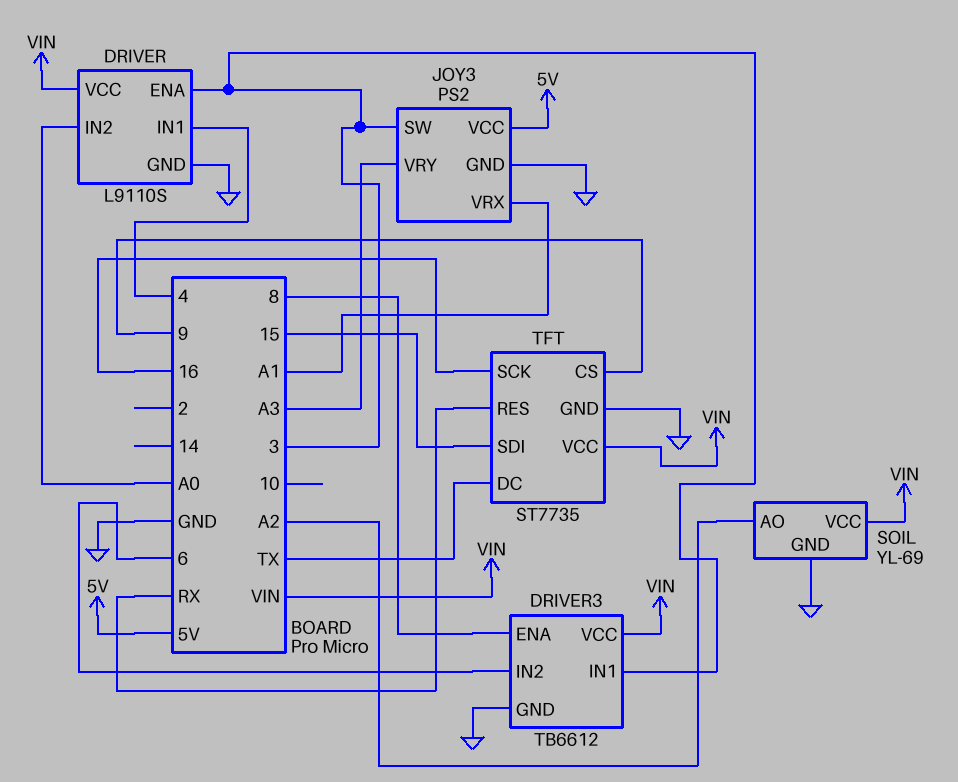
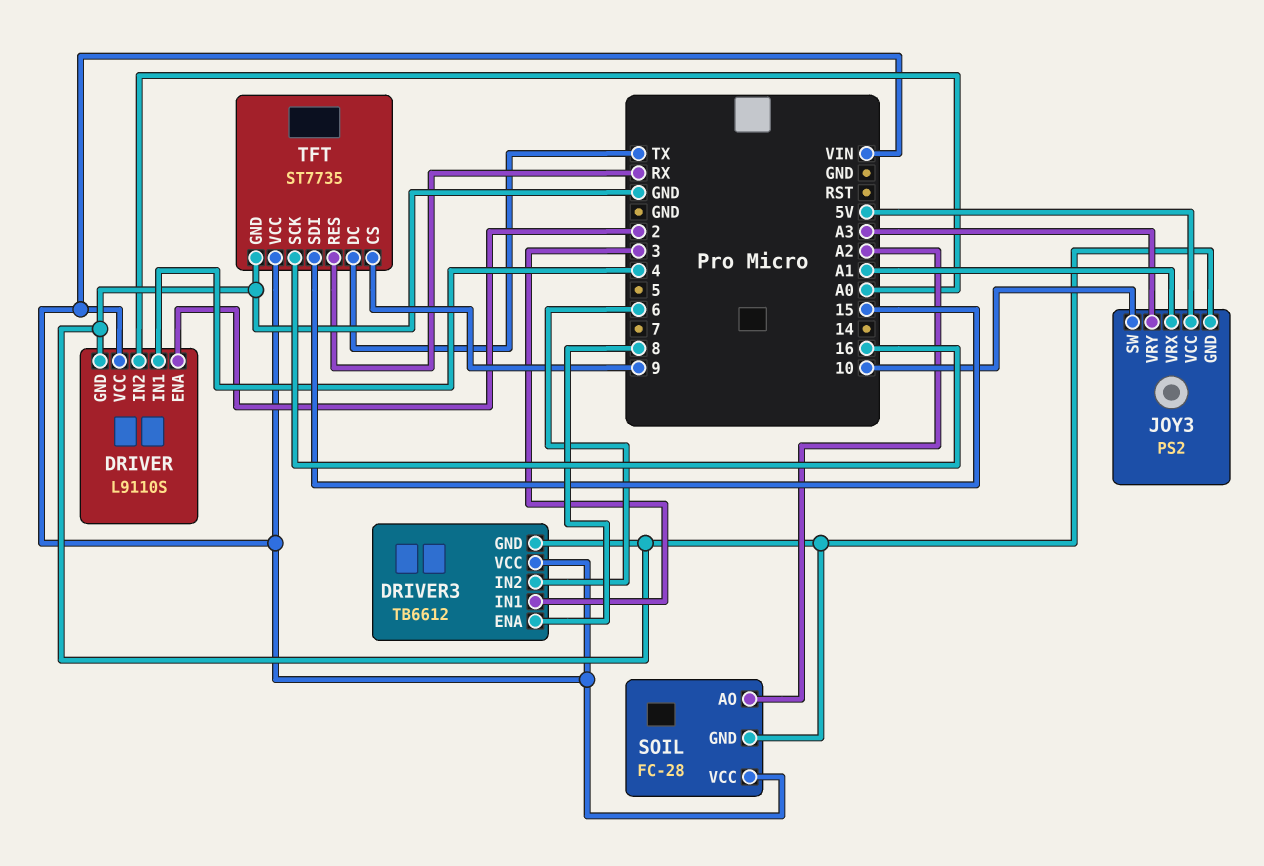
DRIVER pin ENA: 3 -> 2
JOY3 pin SW: 3 -> 10
SOIL: YL-69 -> FC-28

